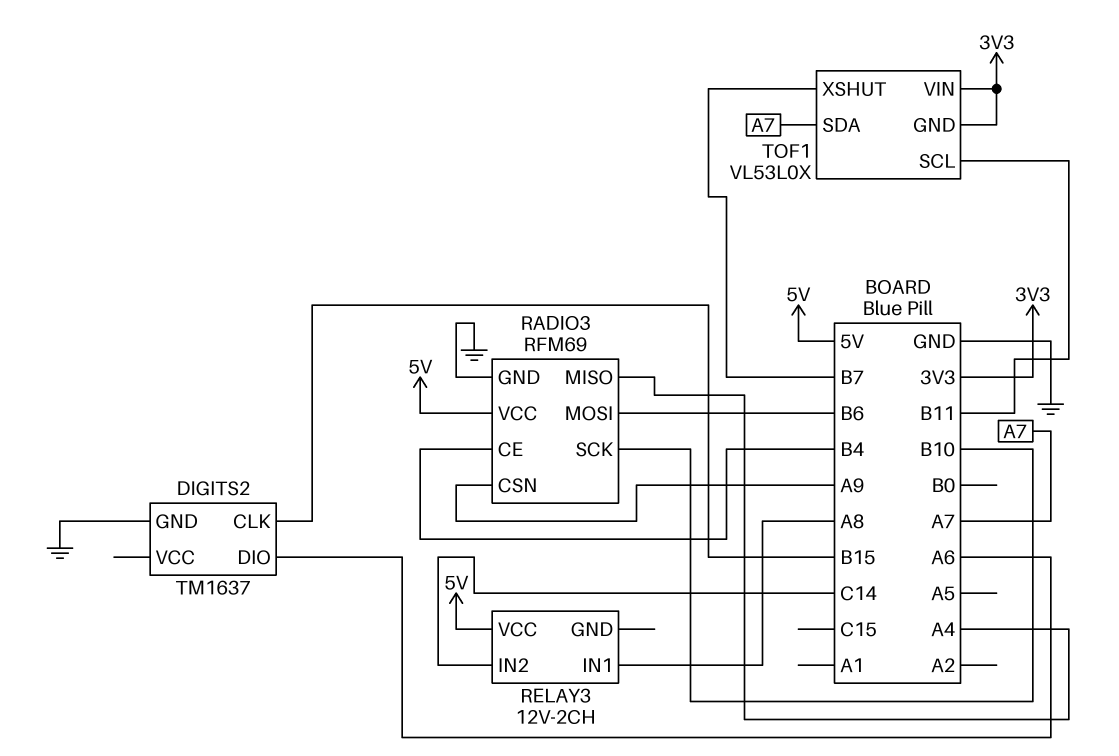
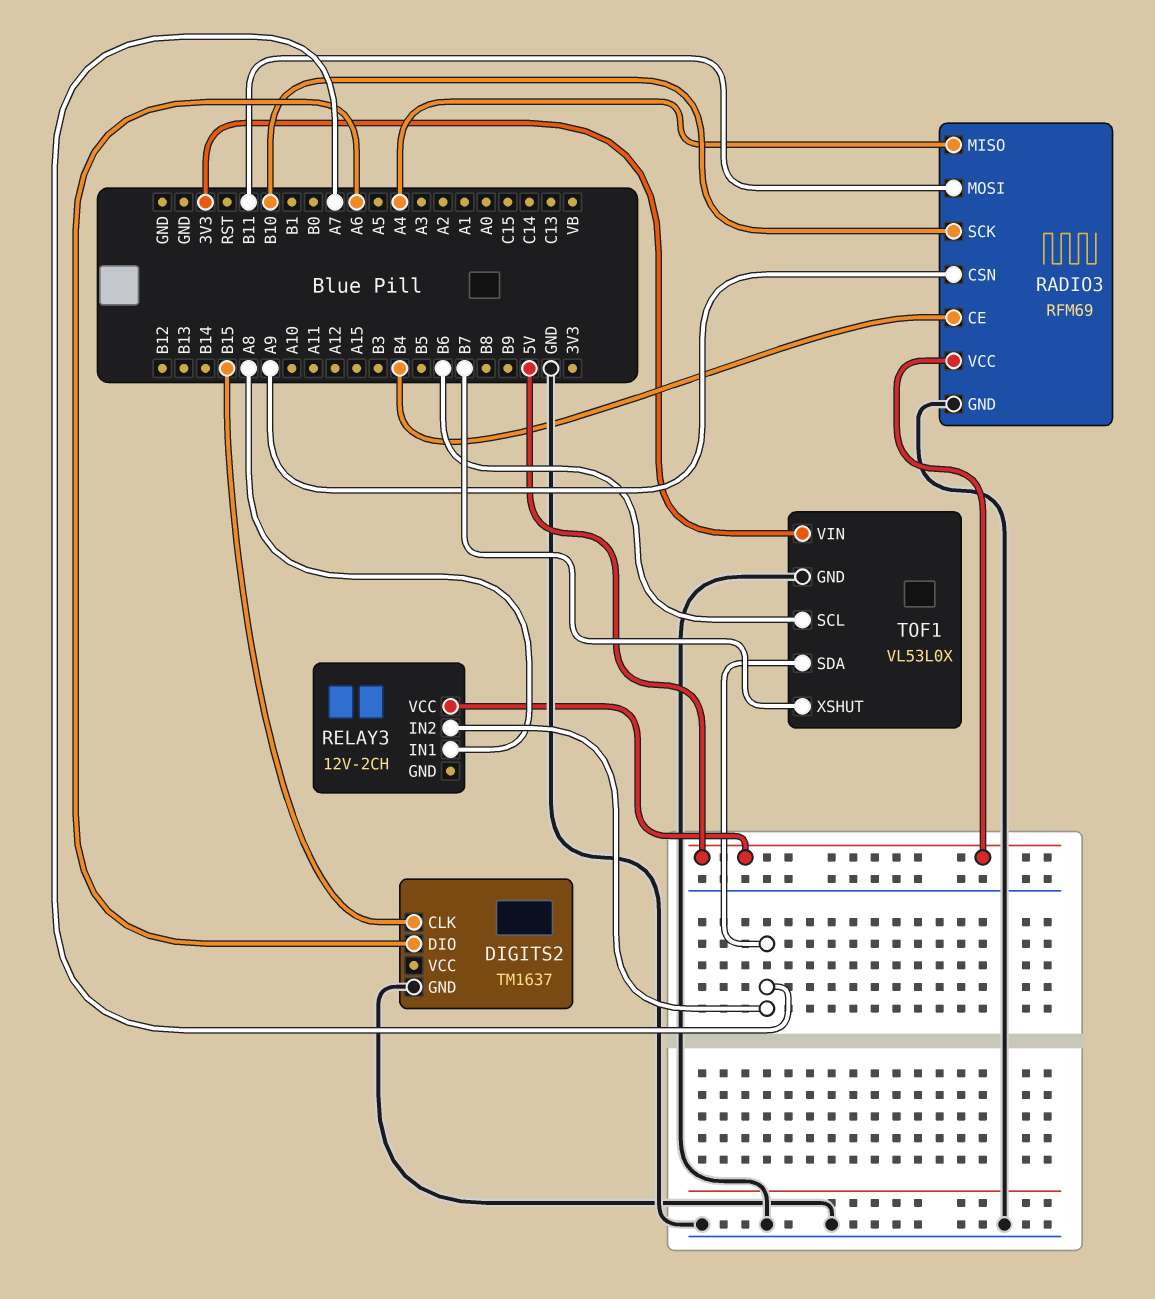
RADIO3 pin MOSI: B6 -> B11
RELAY3 pin IN2: C14 -> A7
TOF1 pin GND: 3V3 -> GND
TOF1 pin SCL: B11 -> B6

